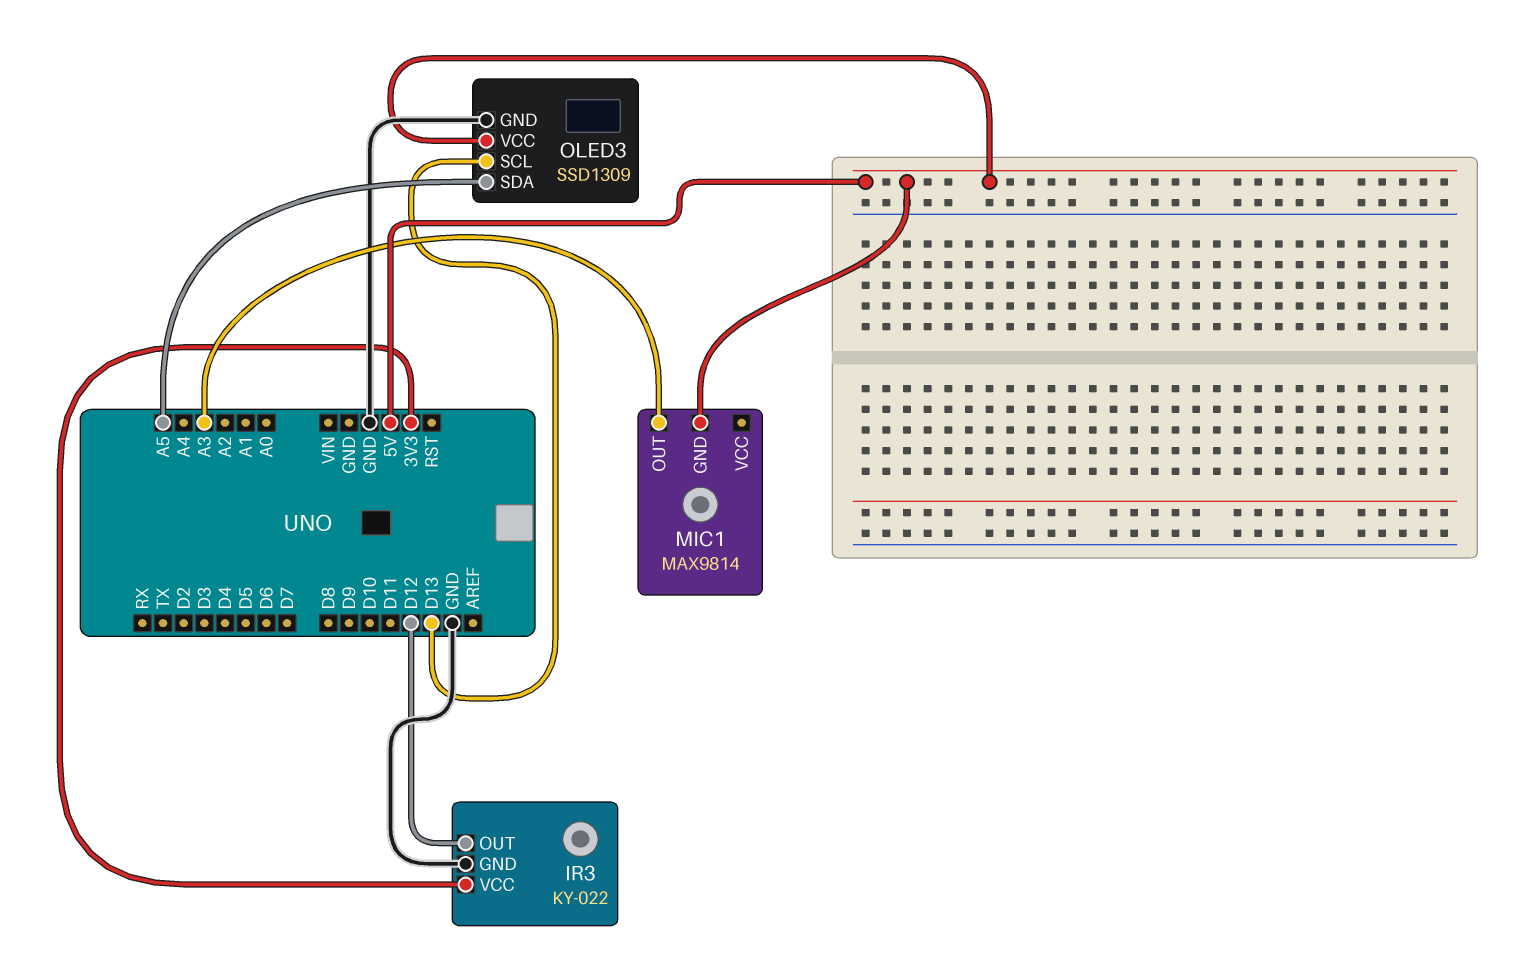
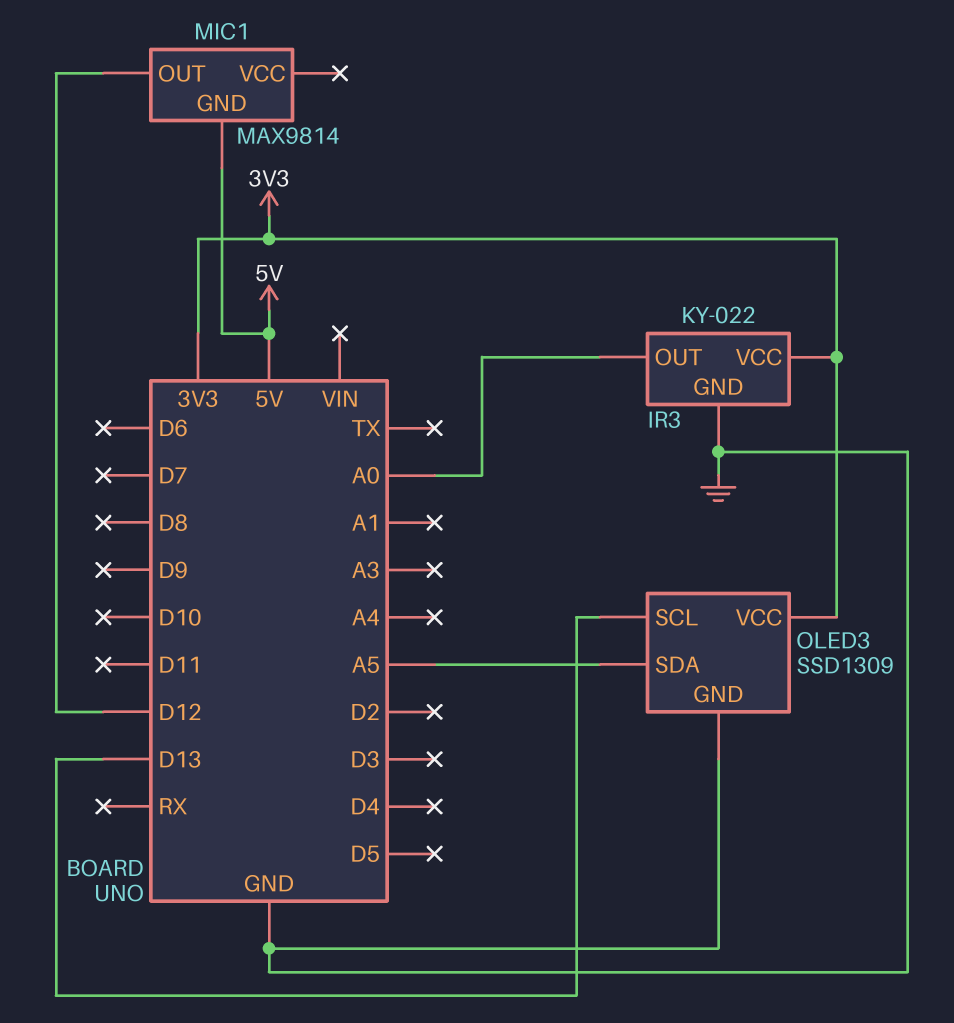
IR3 pin OUT: D12 -> A0
MIC1 pin OUT: A3 -> D12
OLED3 pin VCC: 5V -> 3V3

